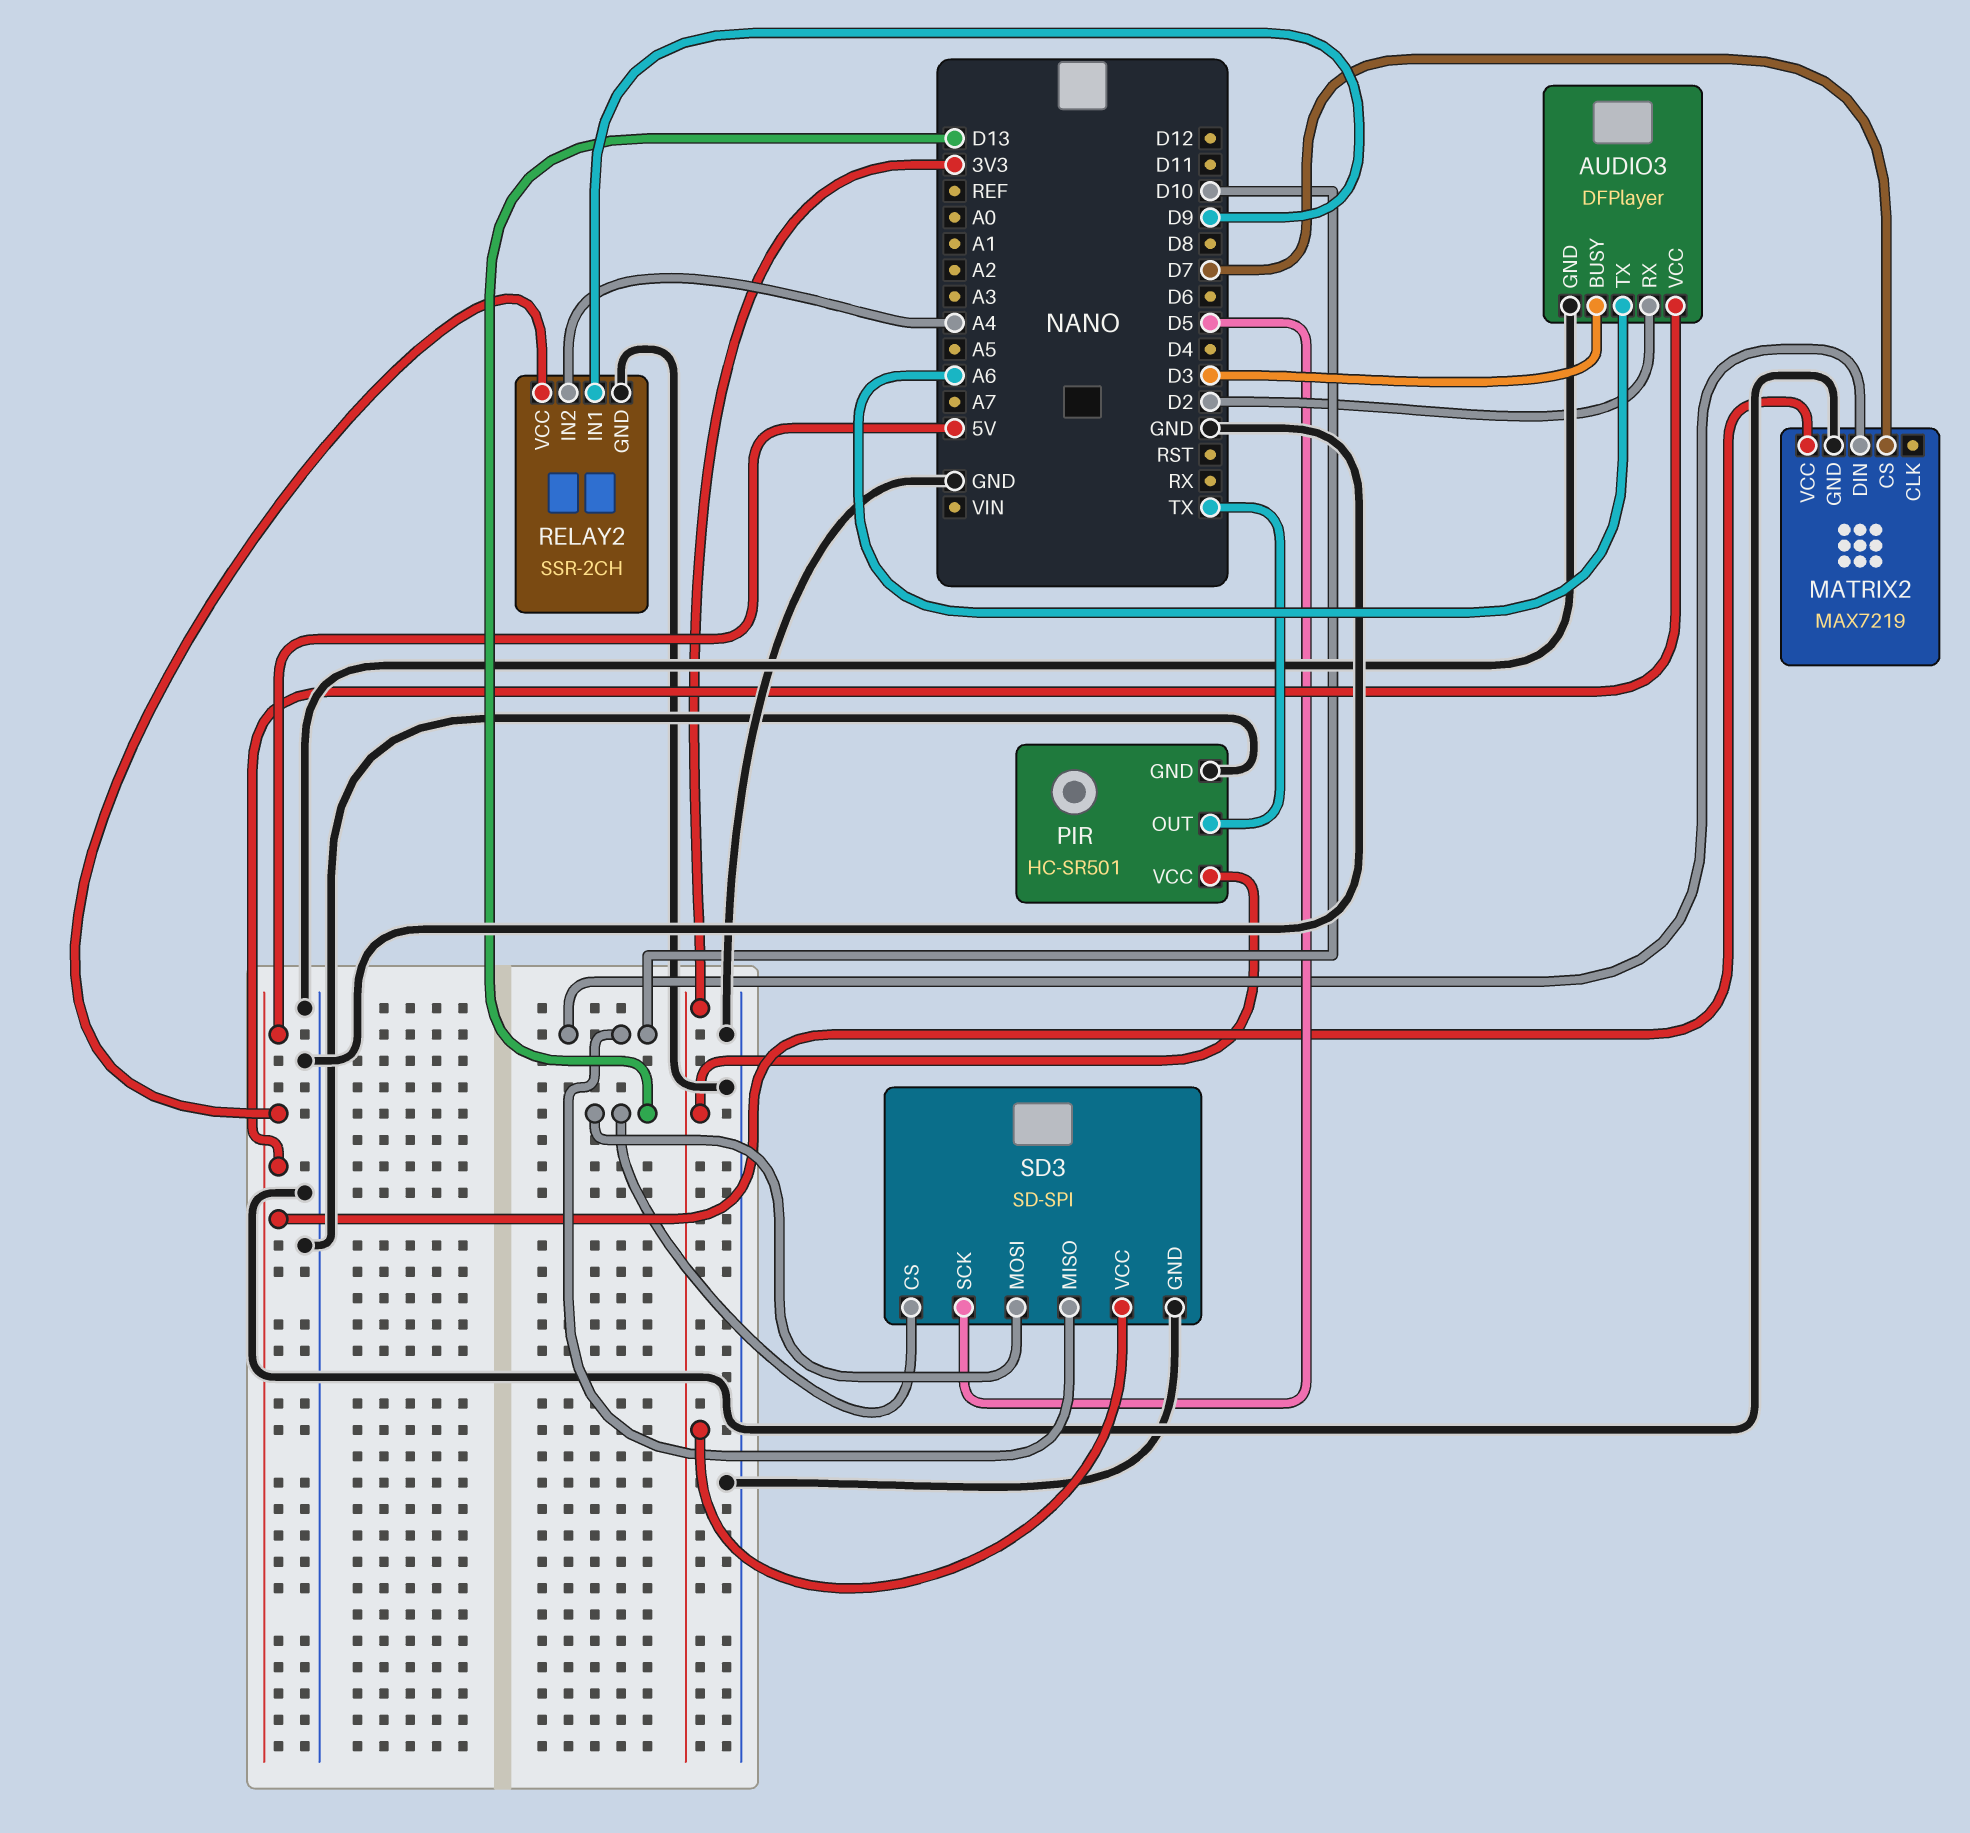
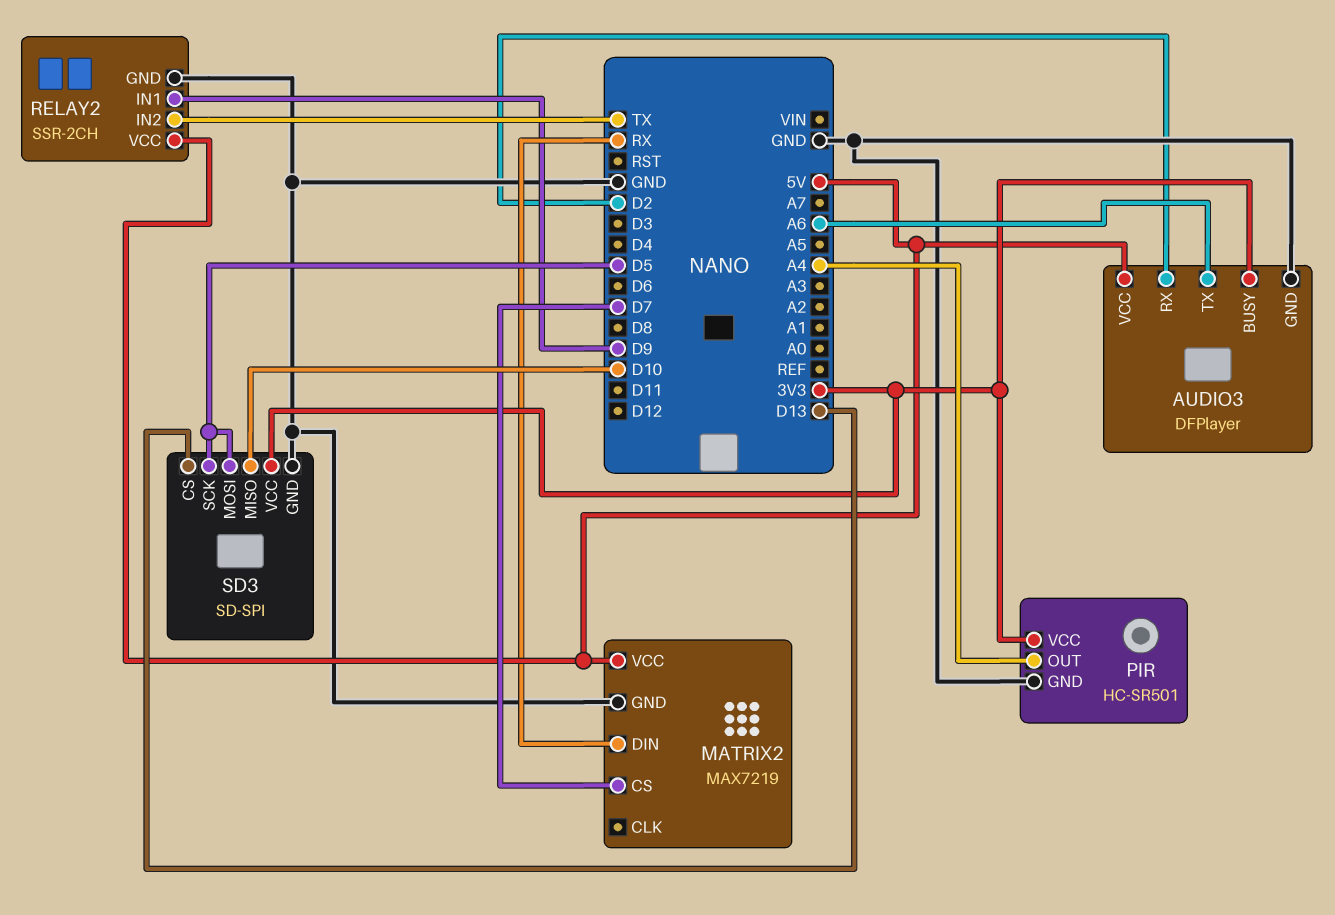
AUDIO3 pin BUSY: D3 -> 3V3
MATRIX2 pin DIN: D10 -> RX
PIR pin OUT: TX -> A4
RELAY2 pin IN2: A4 -> TX
SD3 pin MOSI: D13 -> D5

